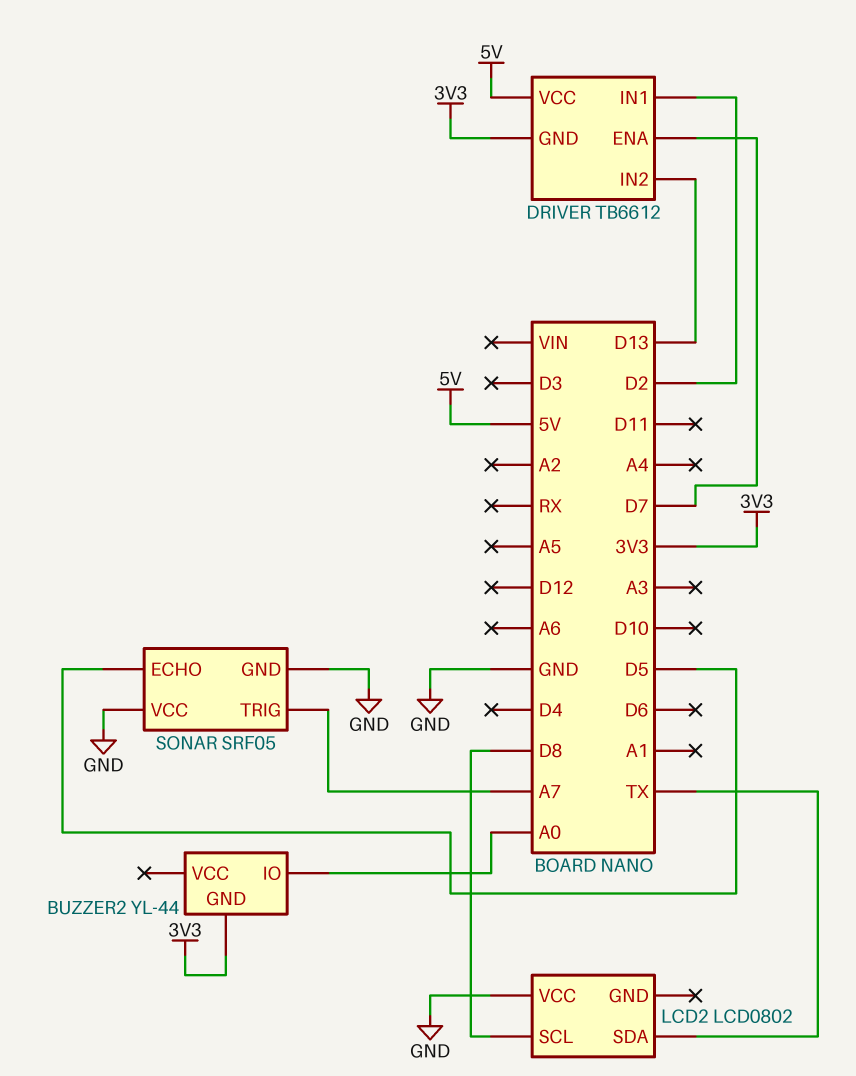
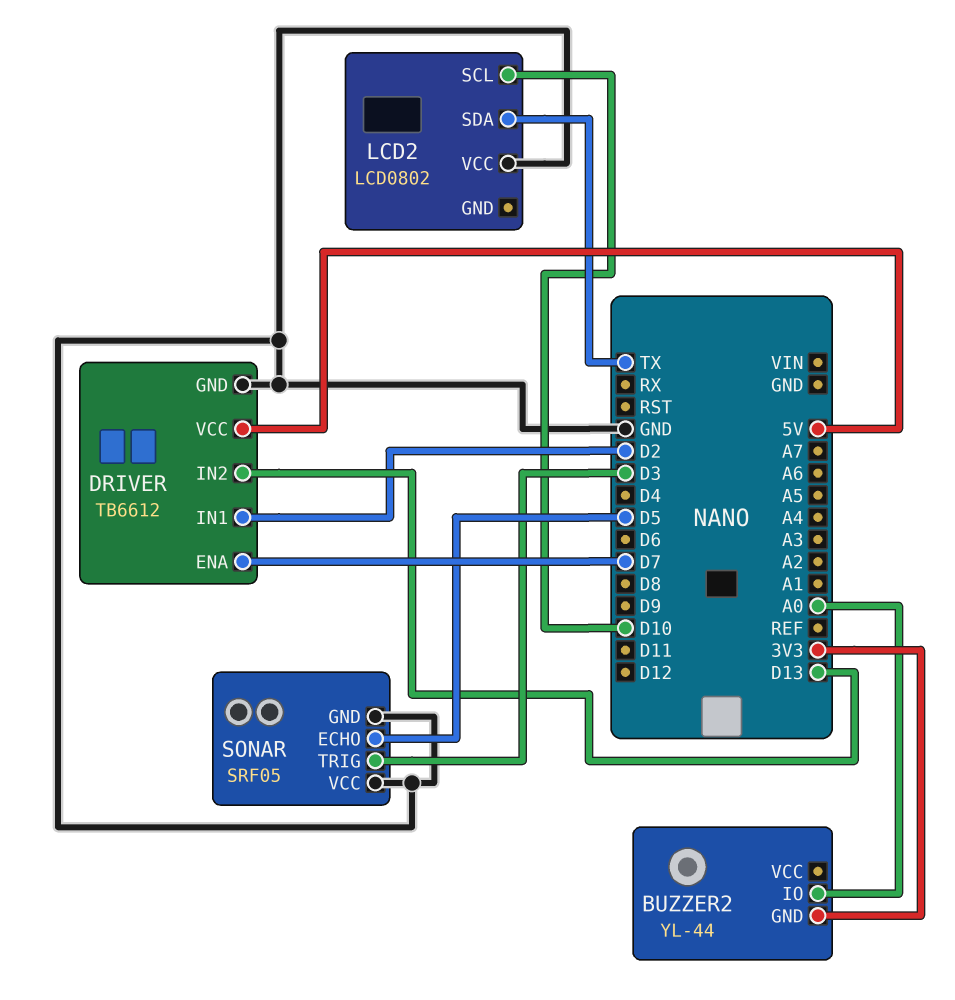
DRIVER pin GND: 3V3 -> GND
LCD2 pin SCL: D8 -> D10
SONAR pin TRIG: A7 -> D3

